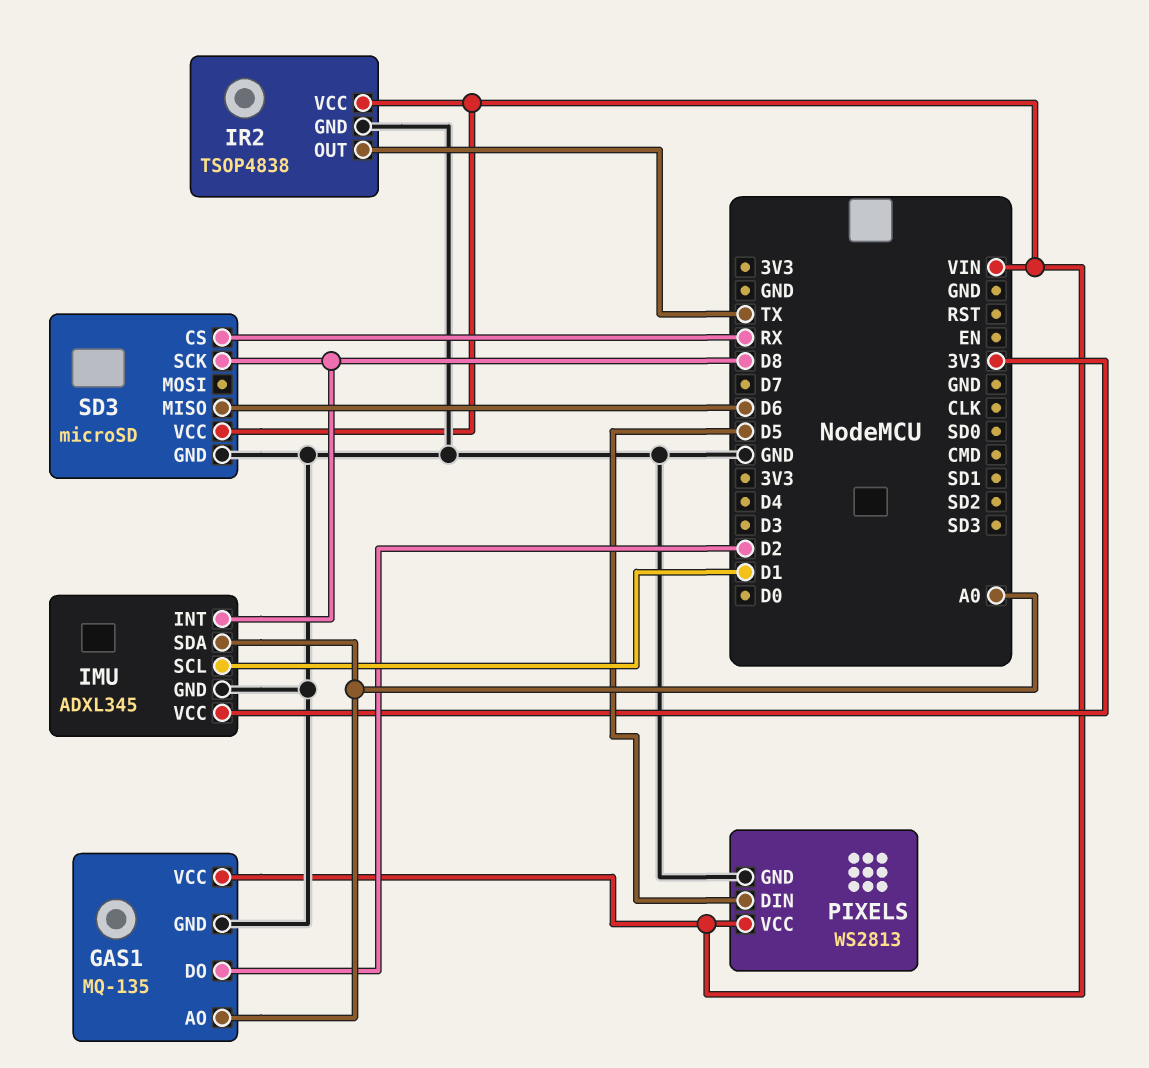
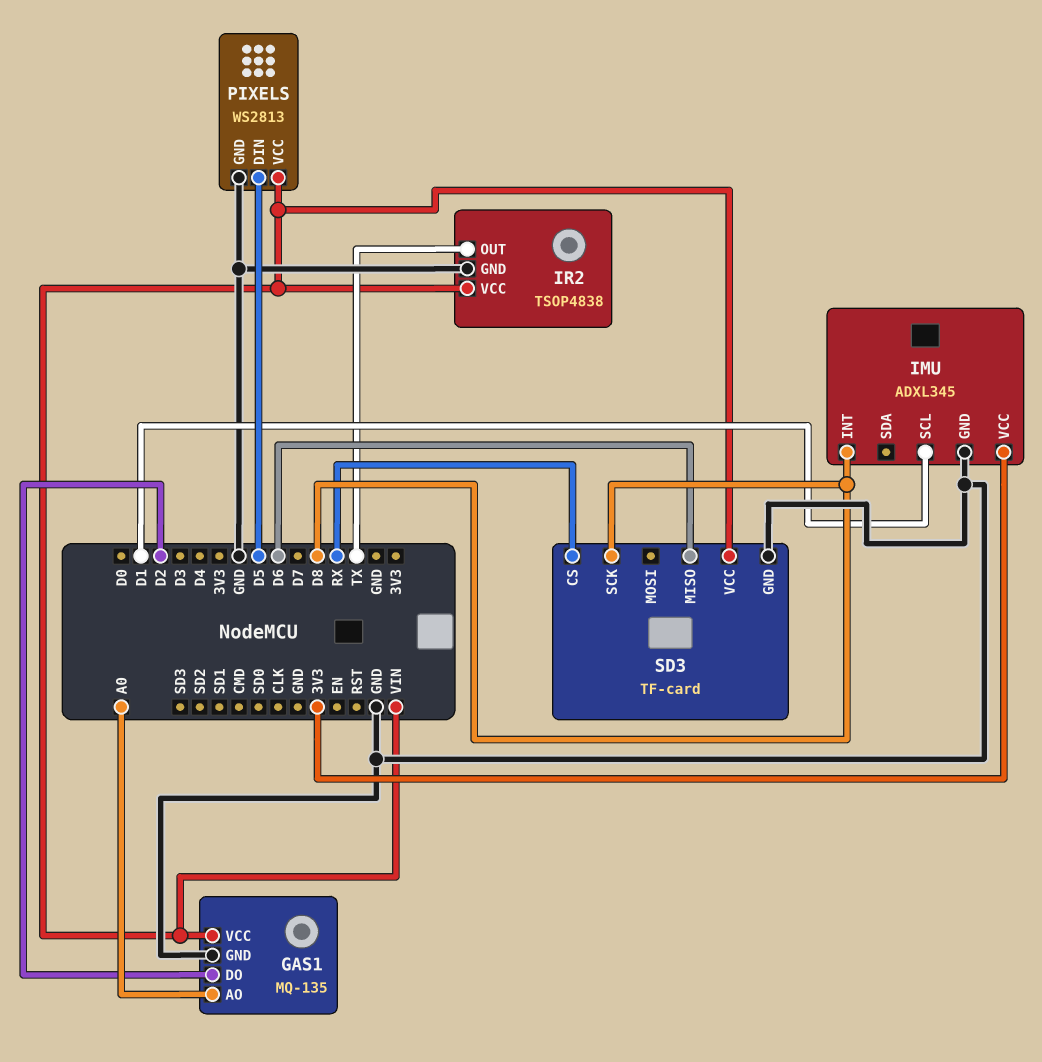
IMU pin SDA: A0 -> none
SD3: microSD -> TF-card

